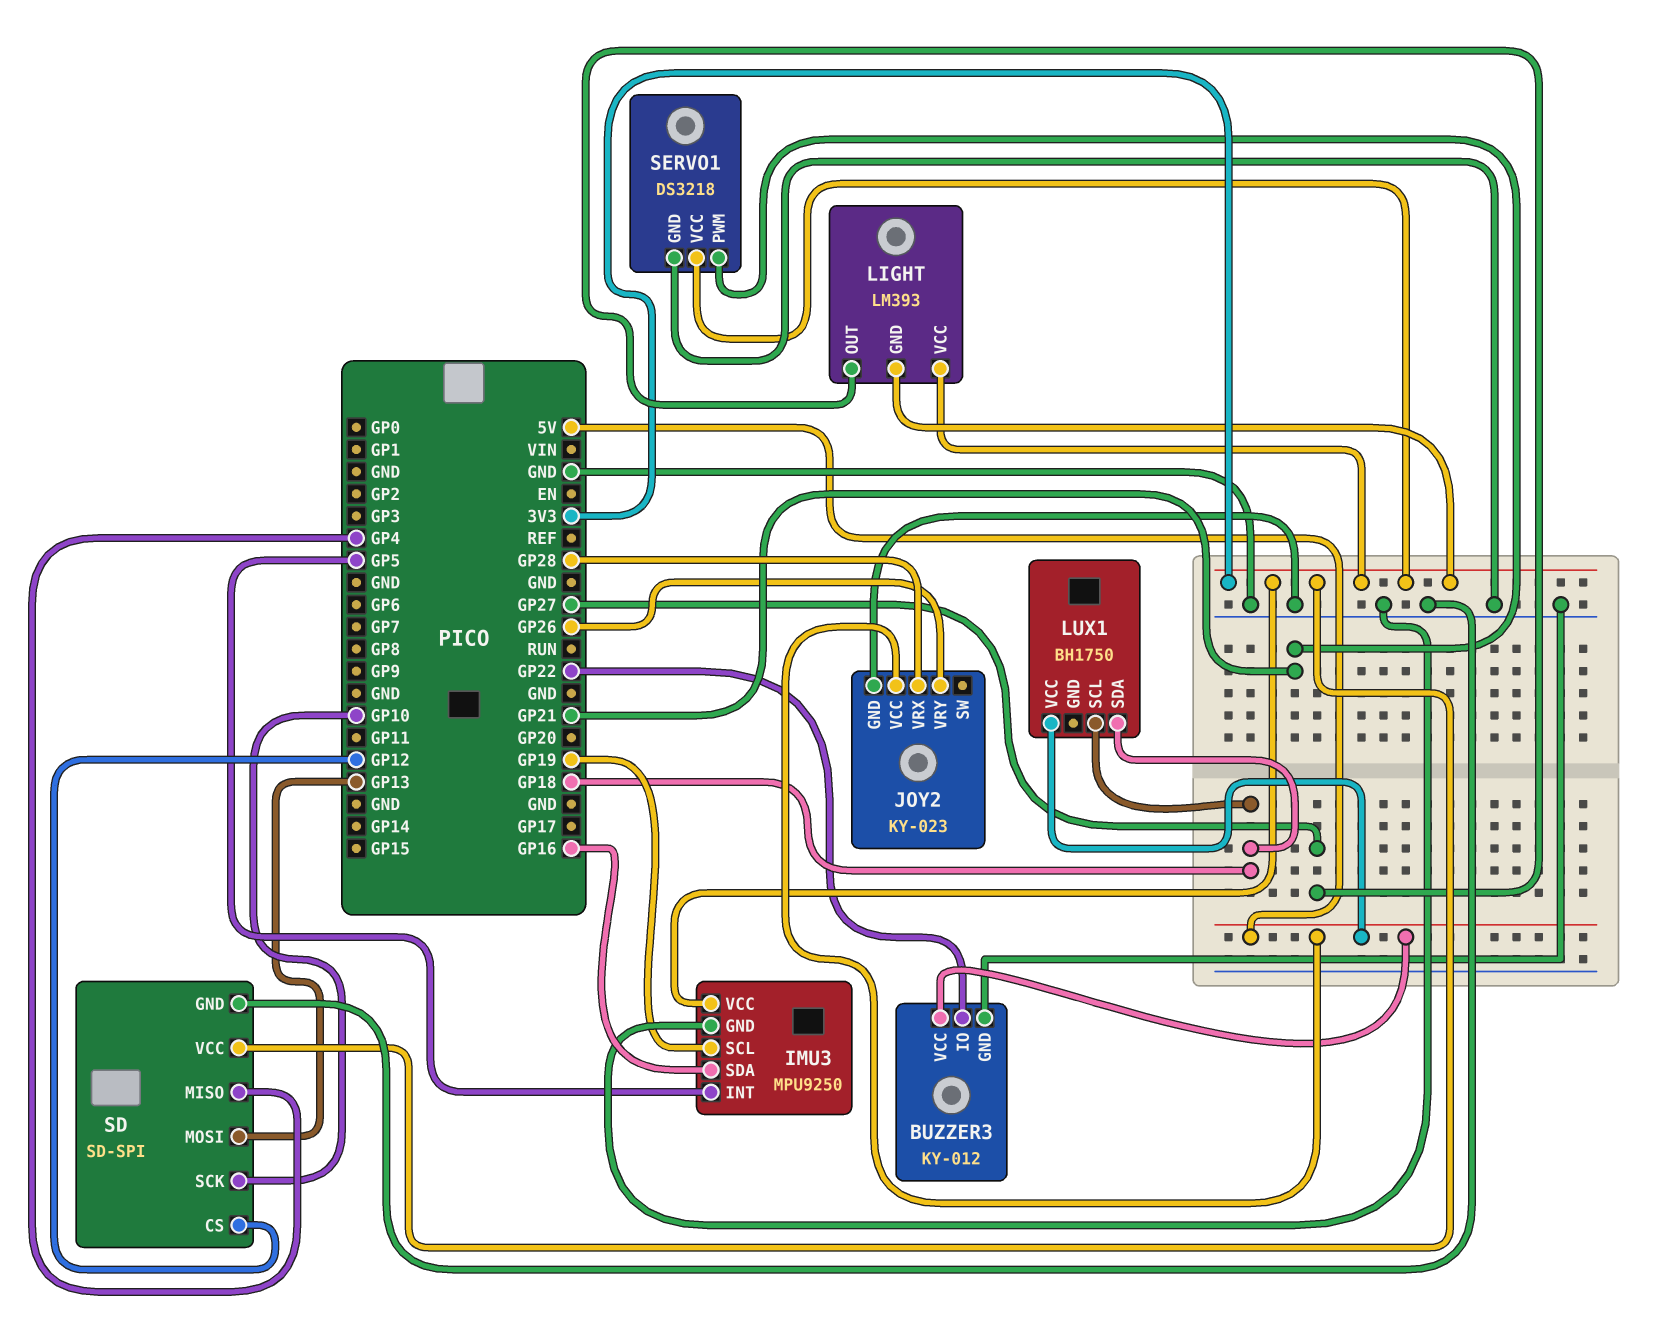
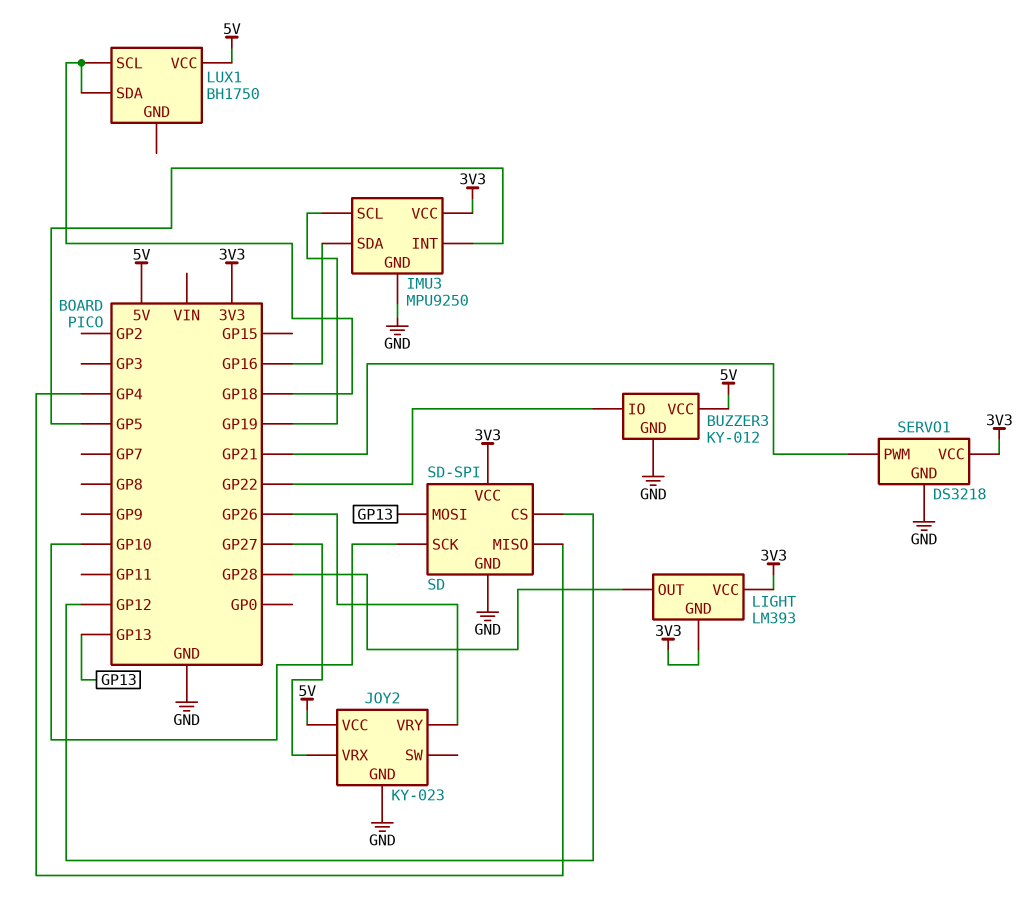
JOY2 pin VRX: GP28 -> GP27
LIGHT pin OUT: GP27 -> GP28

